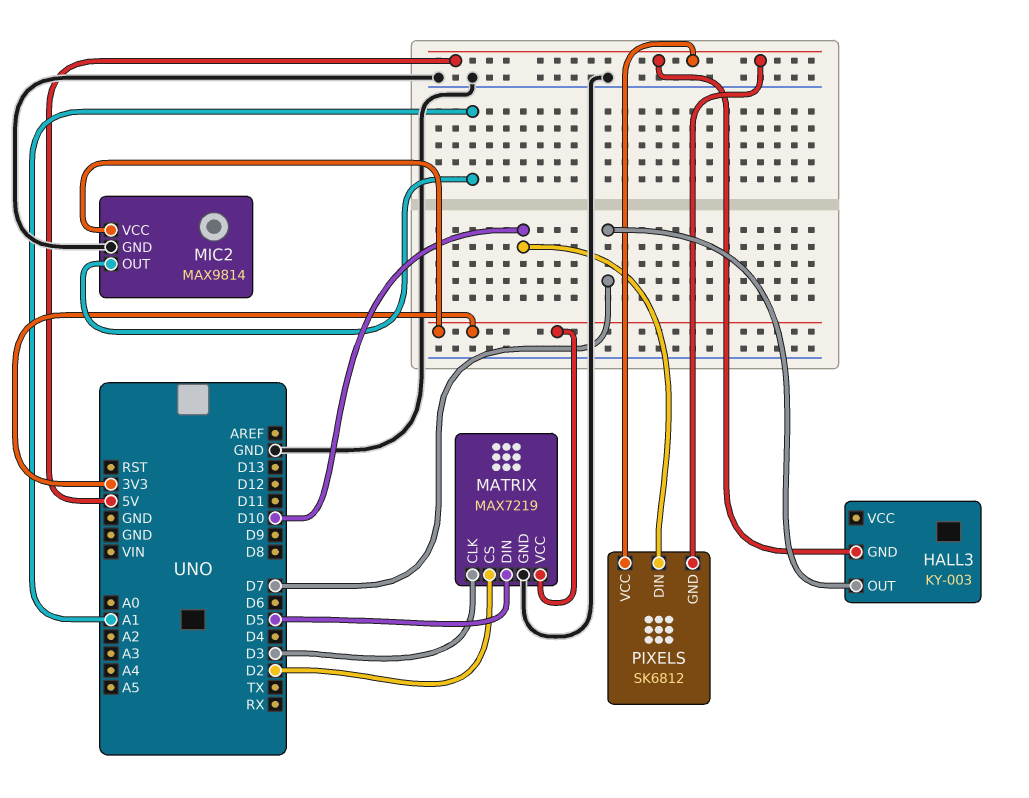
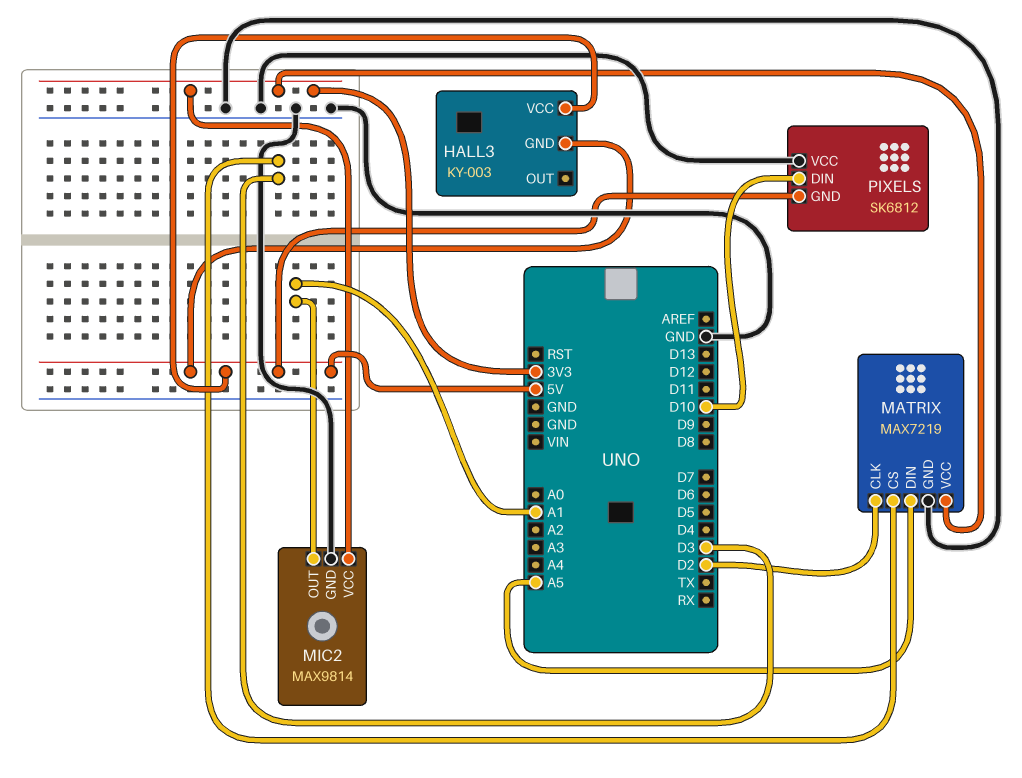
HALL3 pin OUT: D7 -> none
HALL3 pin VCC: none -> 5V
MATRIX pin CLK: D3 -> D2
MATRIX pin CS: D2 -> D3
MATRIX pin DIN: D5 -> A5
PIXELS pin VCC: 5V -> GND

